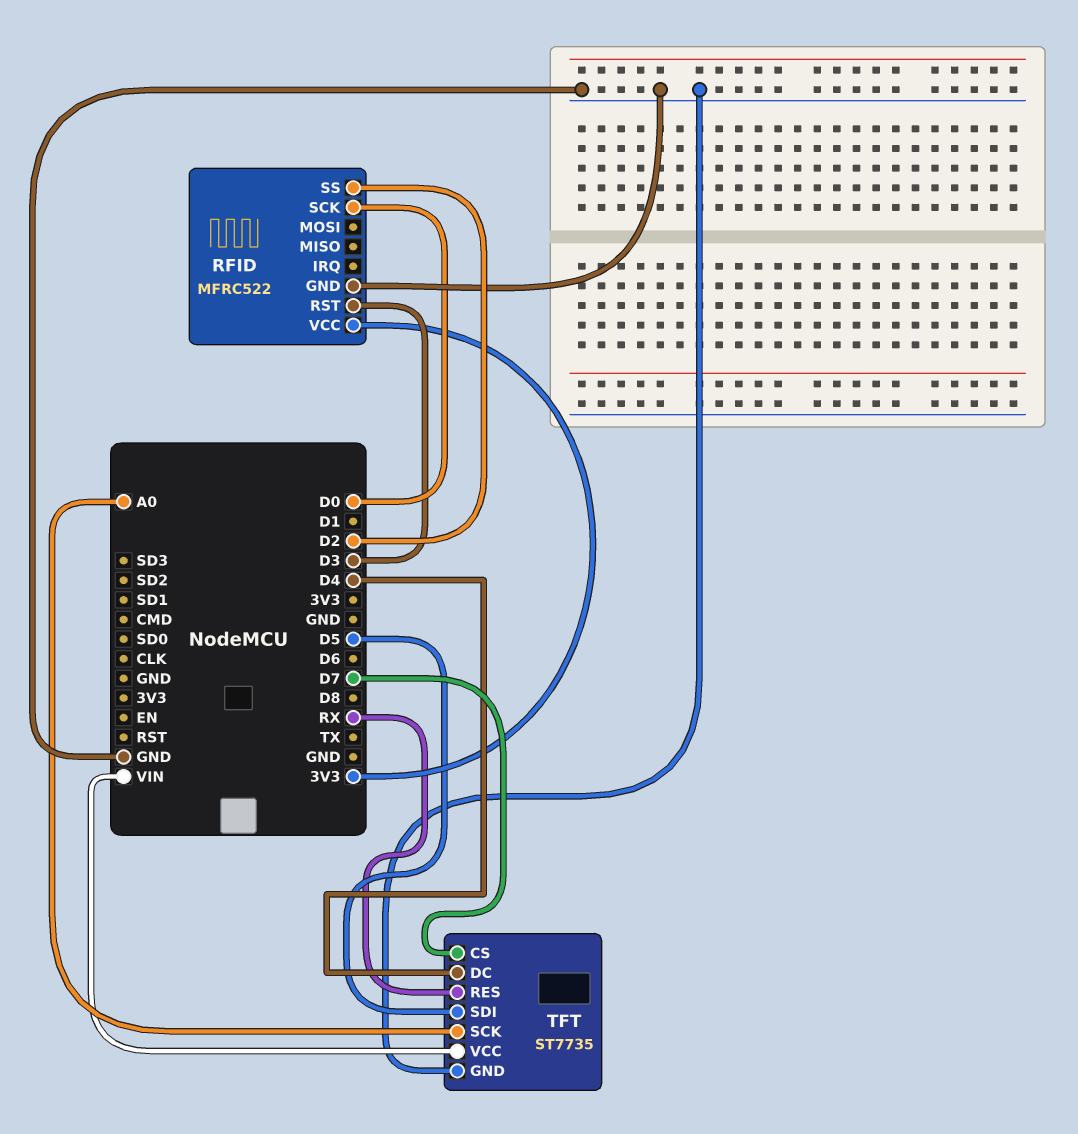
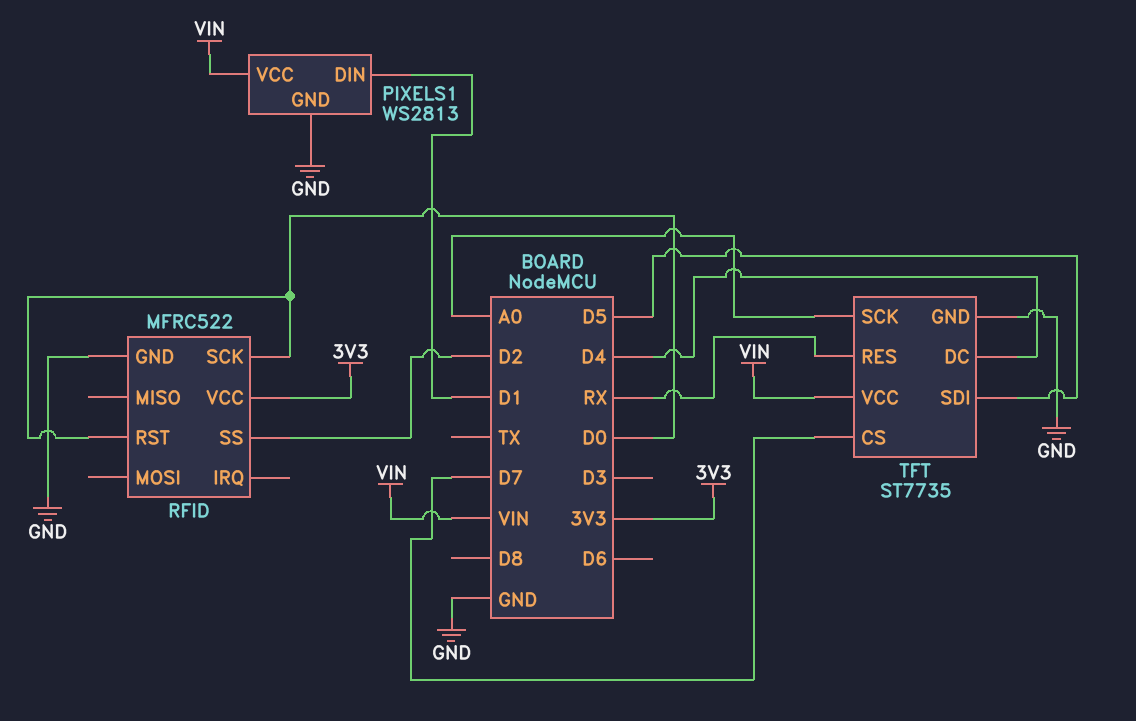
PIXELS1: none -> WS2813
PIXELS1 pin DIN: none -> D1
PIXELS1 pin GND: none -> GND
PIXELS1 pin VCC: none -> VIN
RFID pin RST: D3 -> D0

